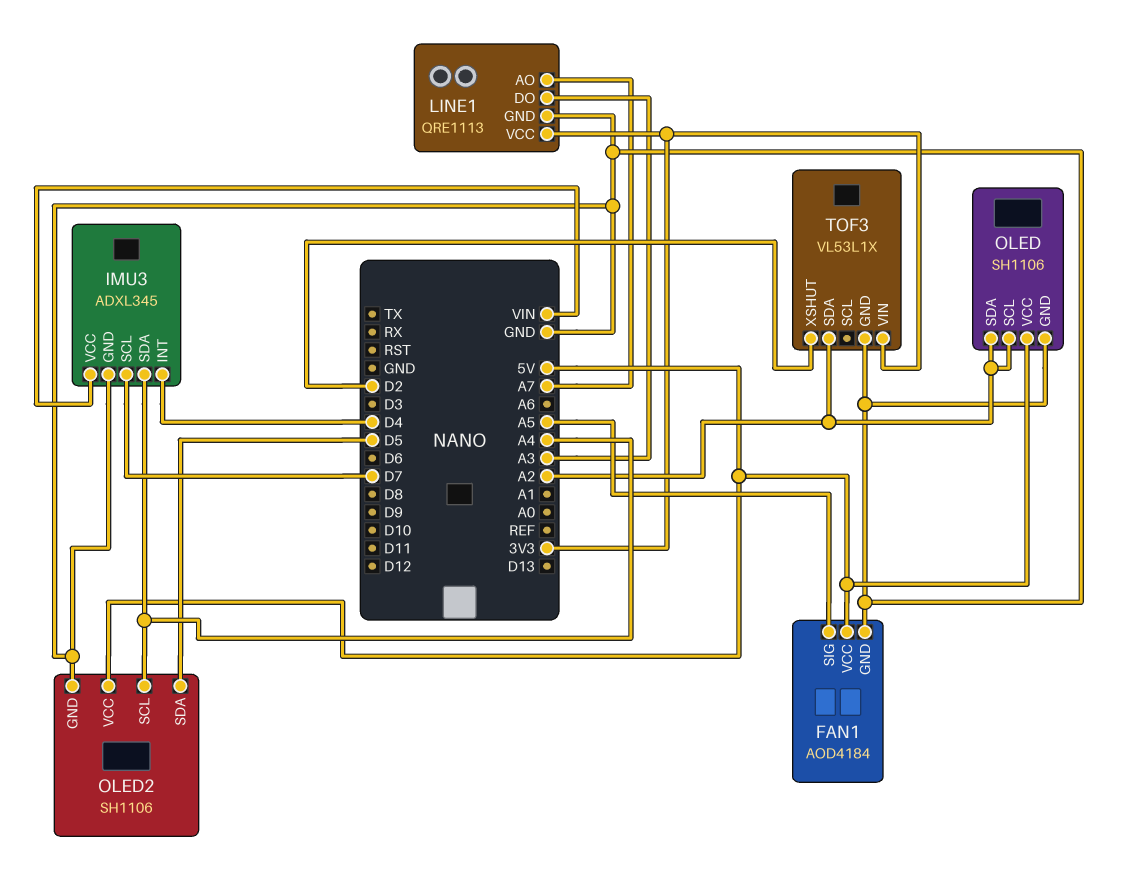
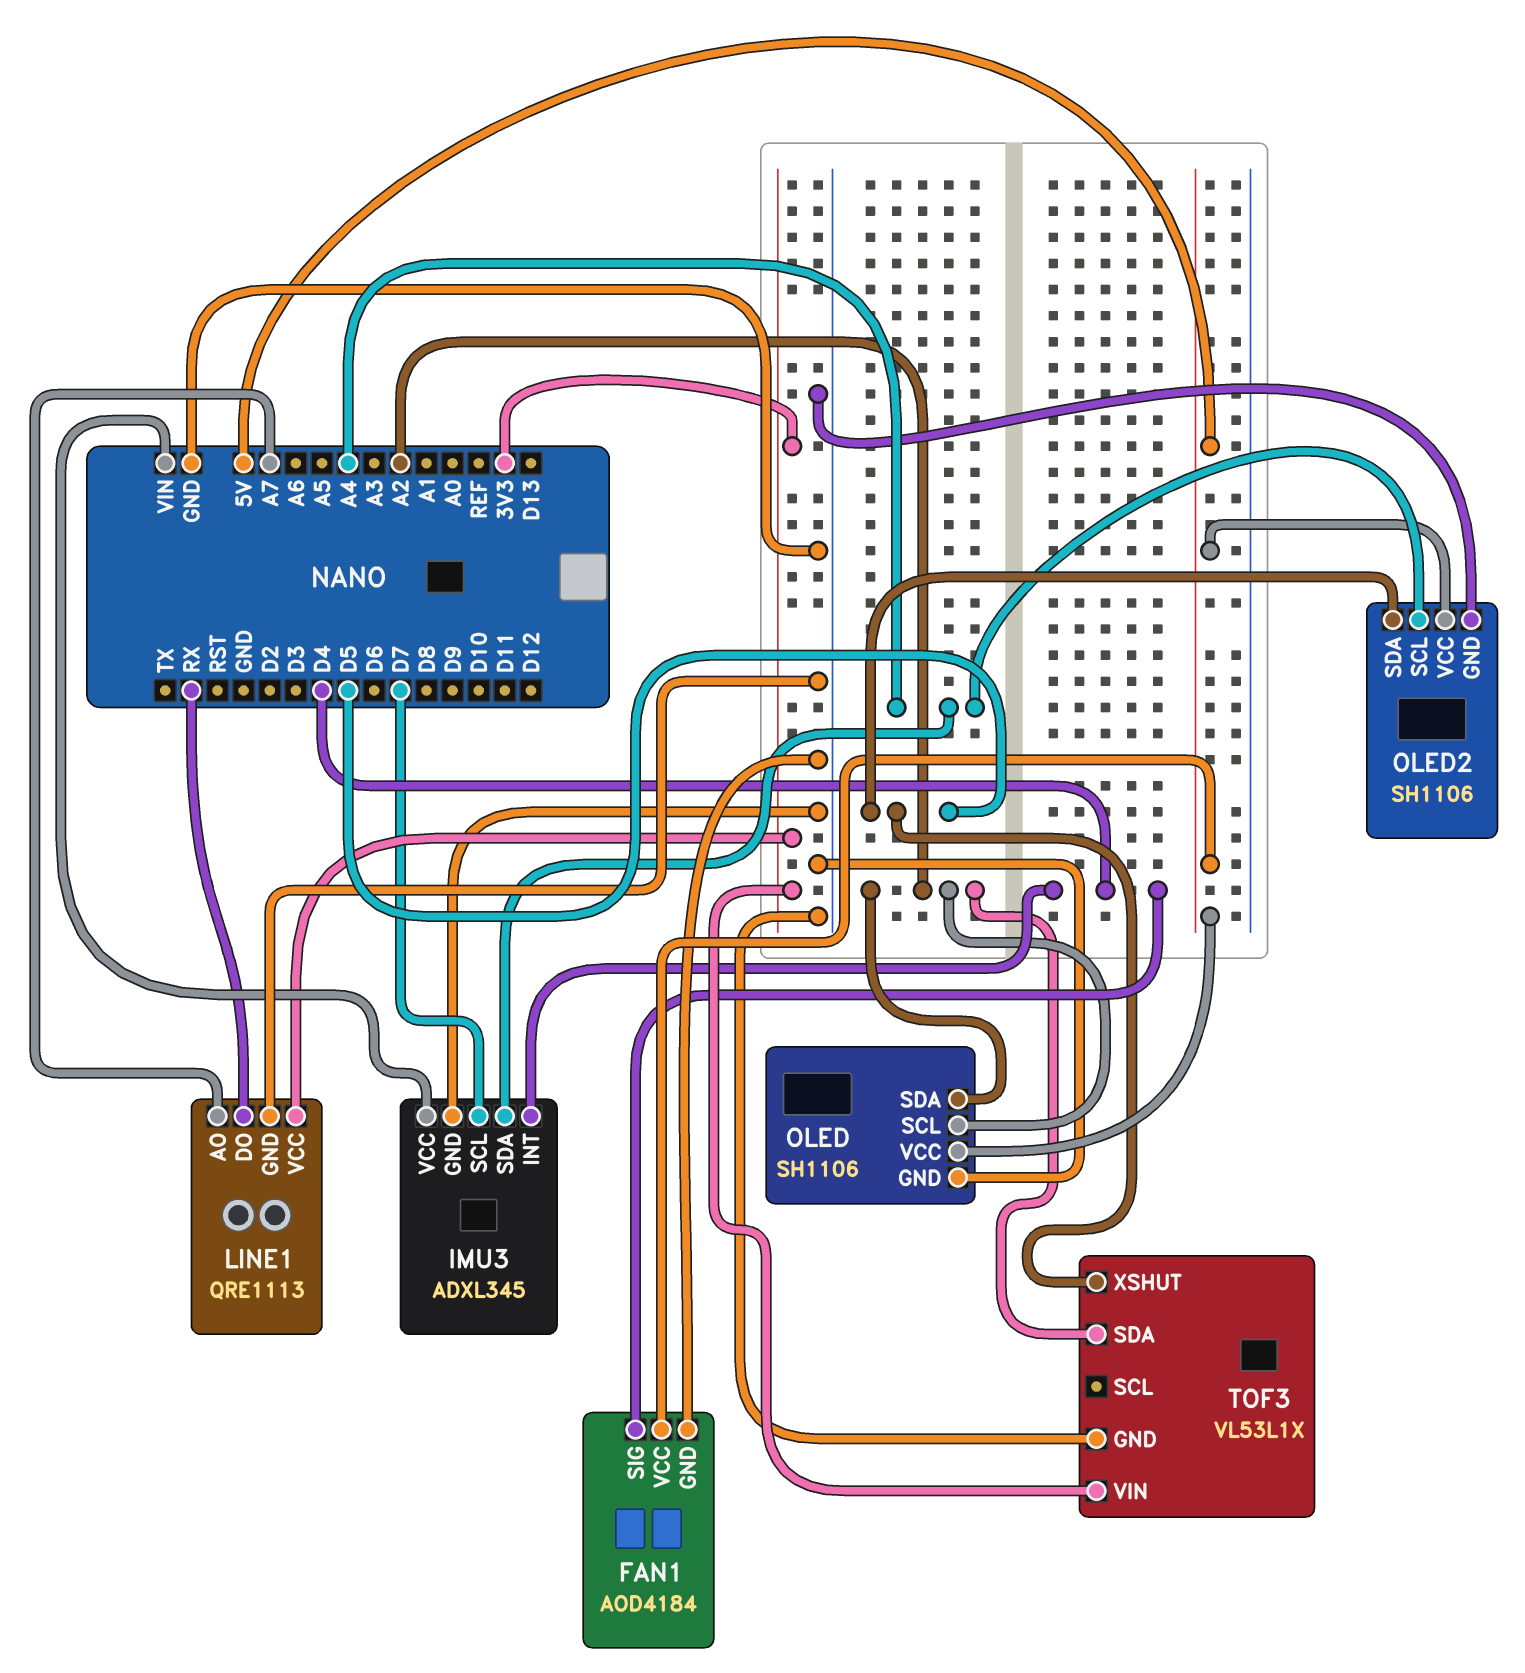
FAN1 pin SIG: A5 -> D4
LINE1 pin DO: A3 -> RX
TOF3 pin XSHUT: D2 -> D5

